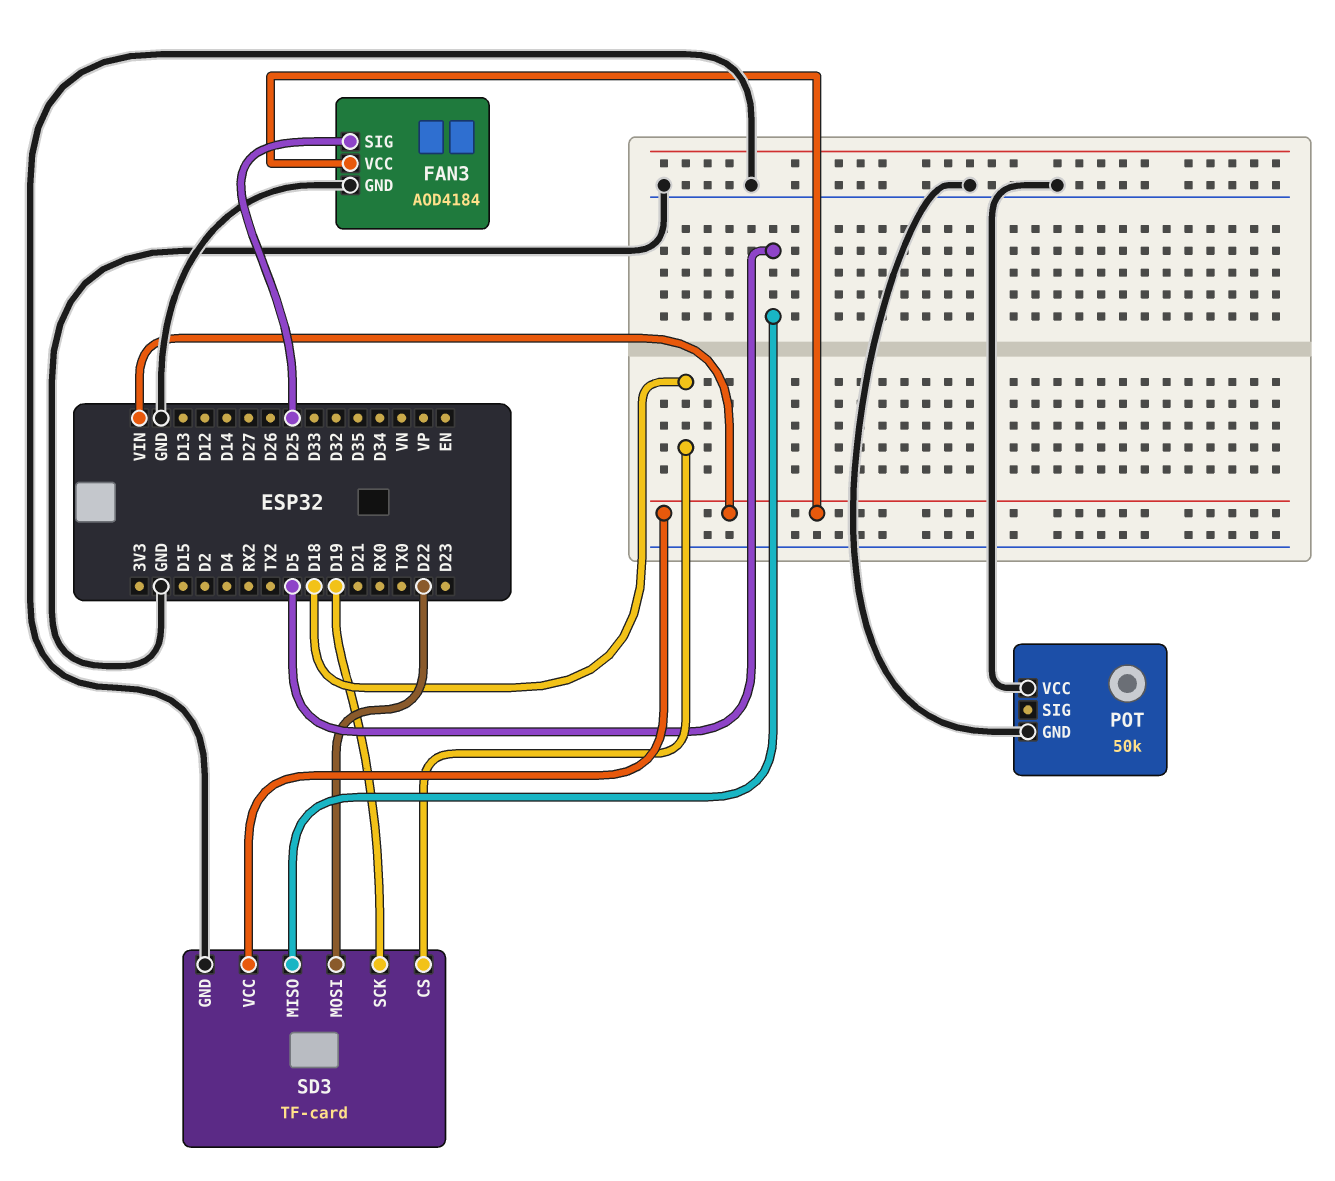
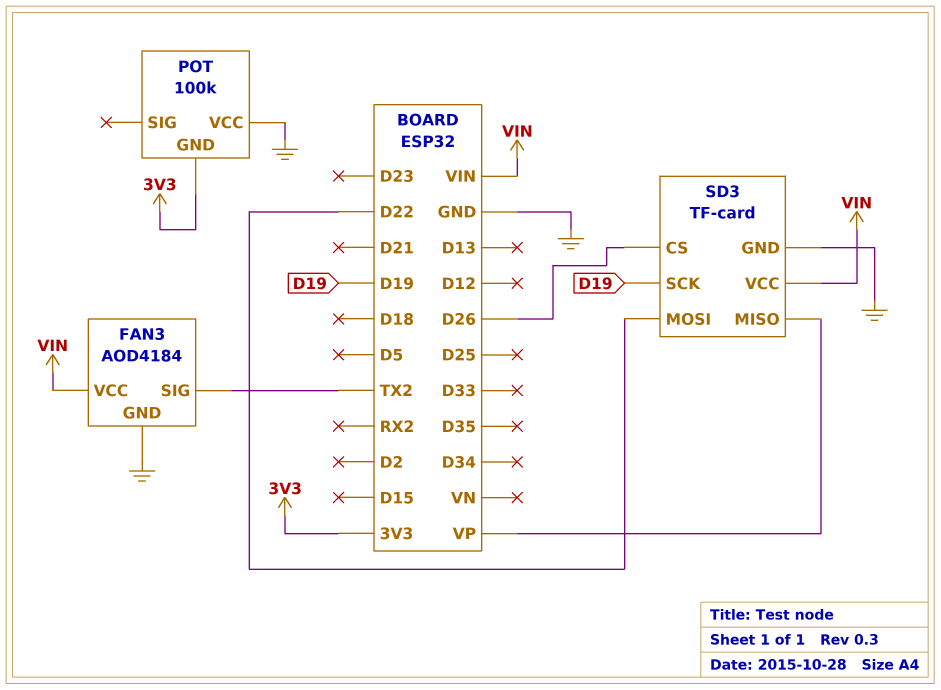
FAN3 pin SIG: D25 -> TX2
POT: 50k -> 100k
POT pin GND: GND -> 3V3
SD3 pin CS: D18 -> D26
SD3 pin MISO: D5 -> VP

